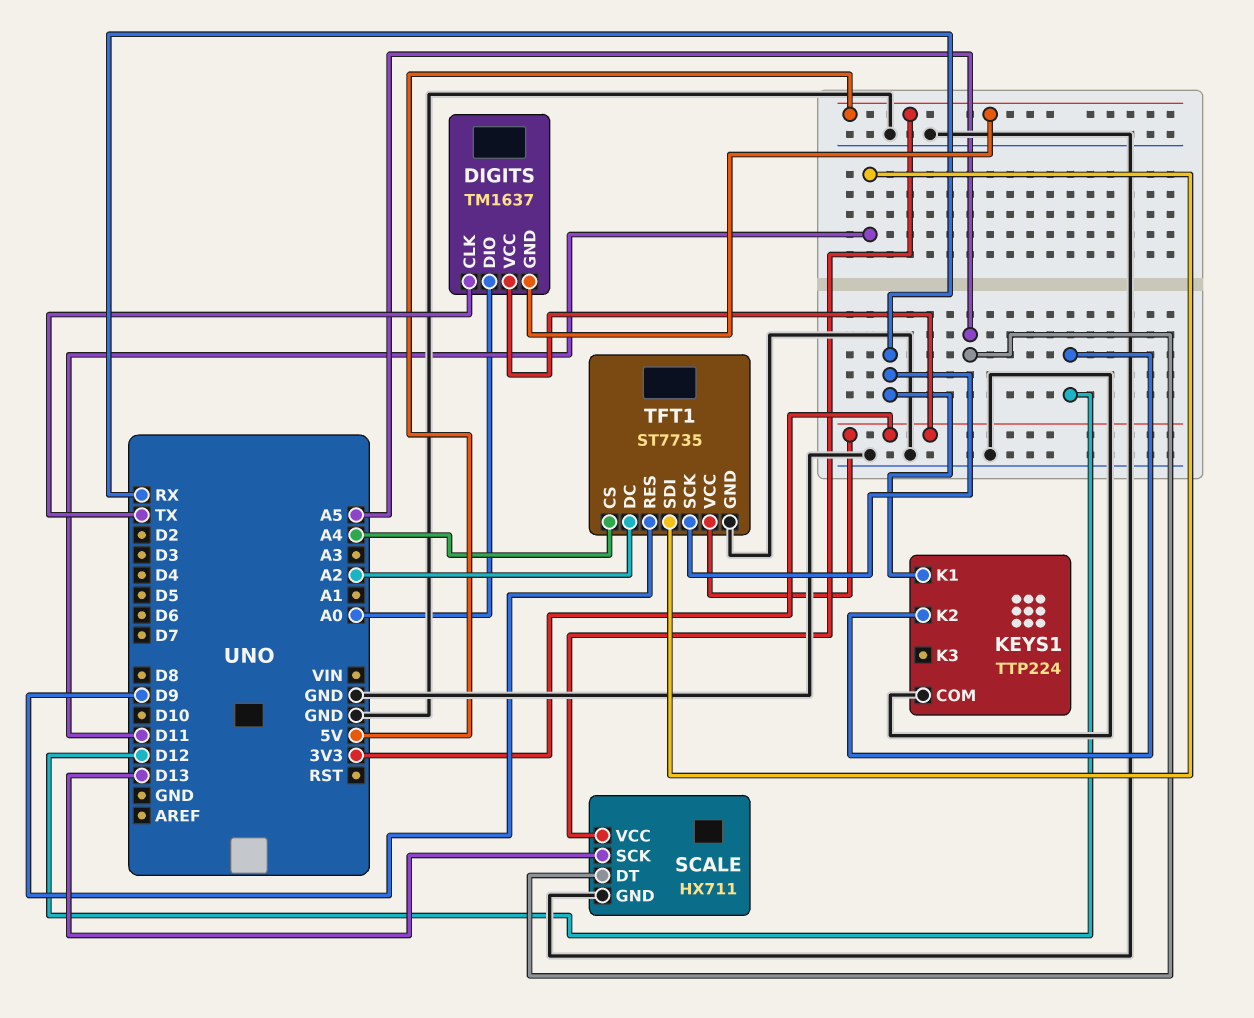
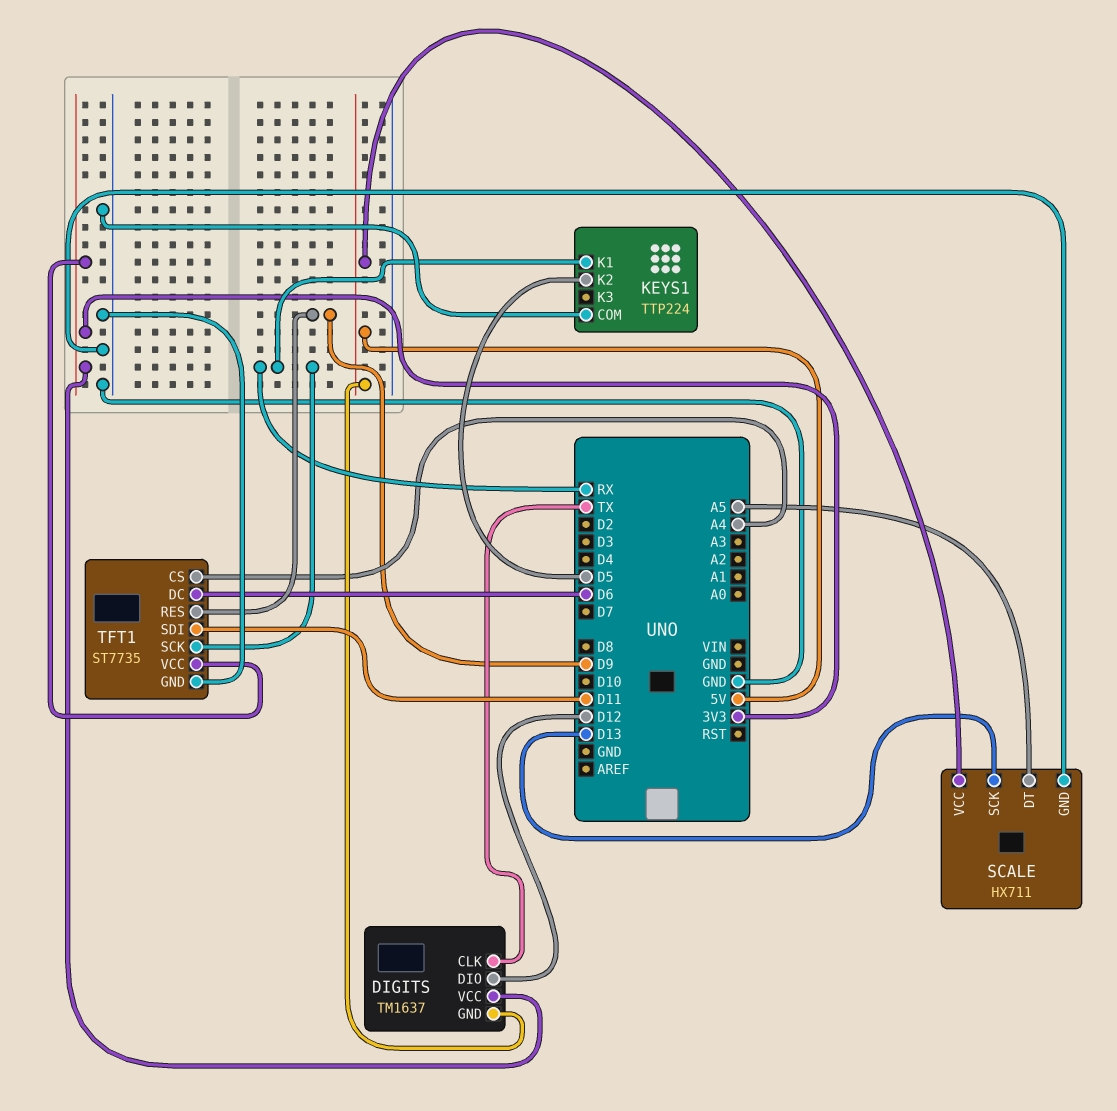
DIGITS pin DIO: A0 -> D12
KEYS1 pin K2: D12 -> D5
TFT1 pin DC: A2 -> D6

